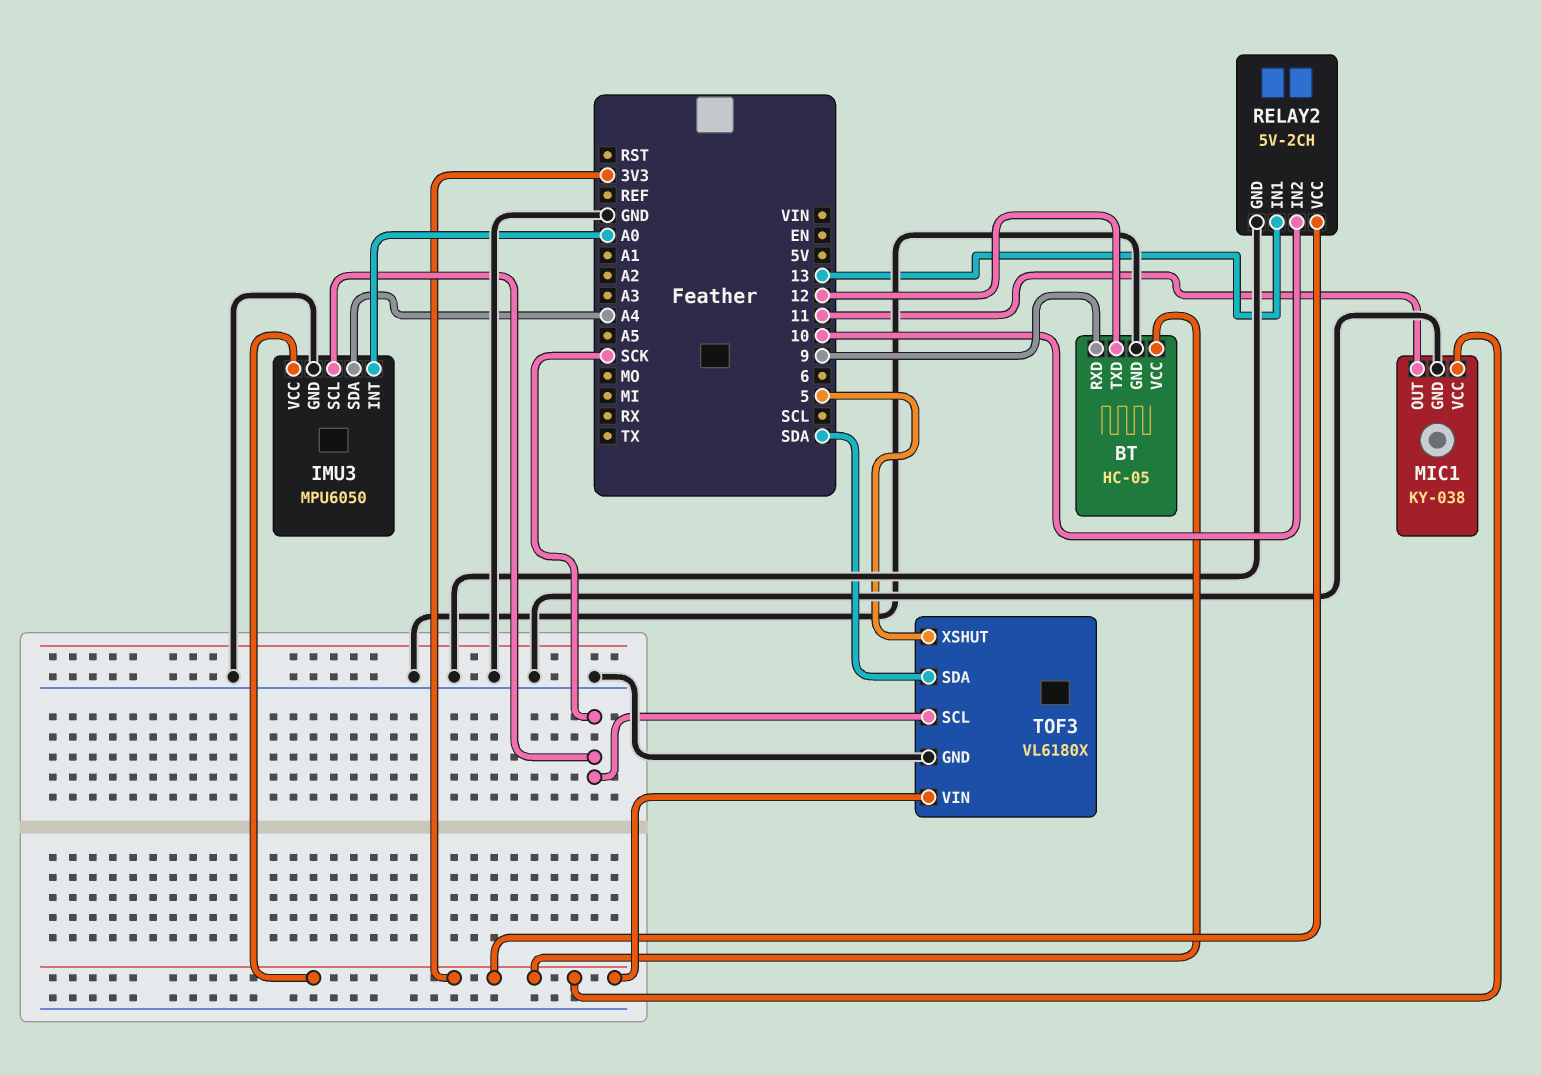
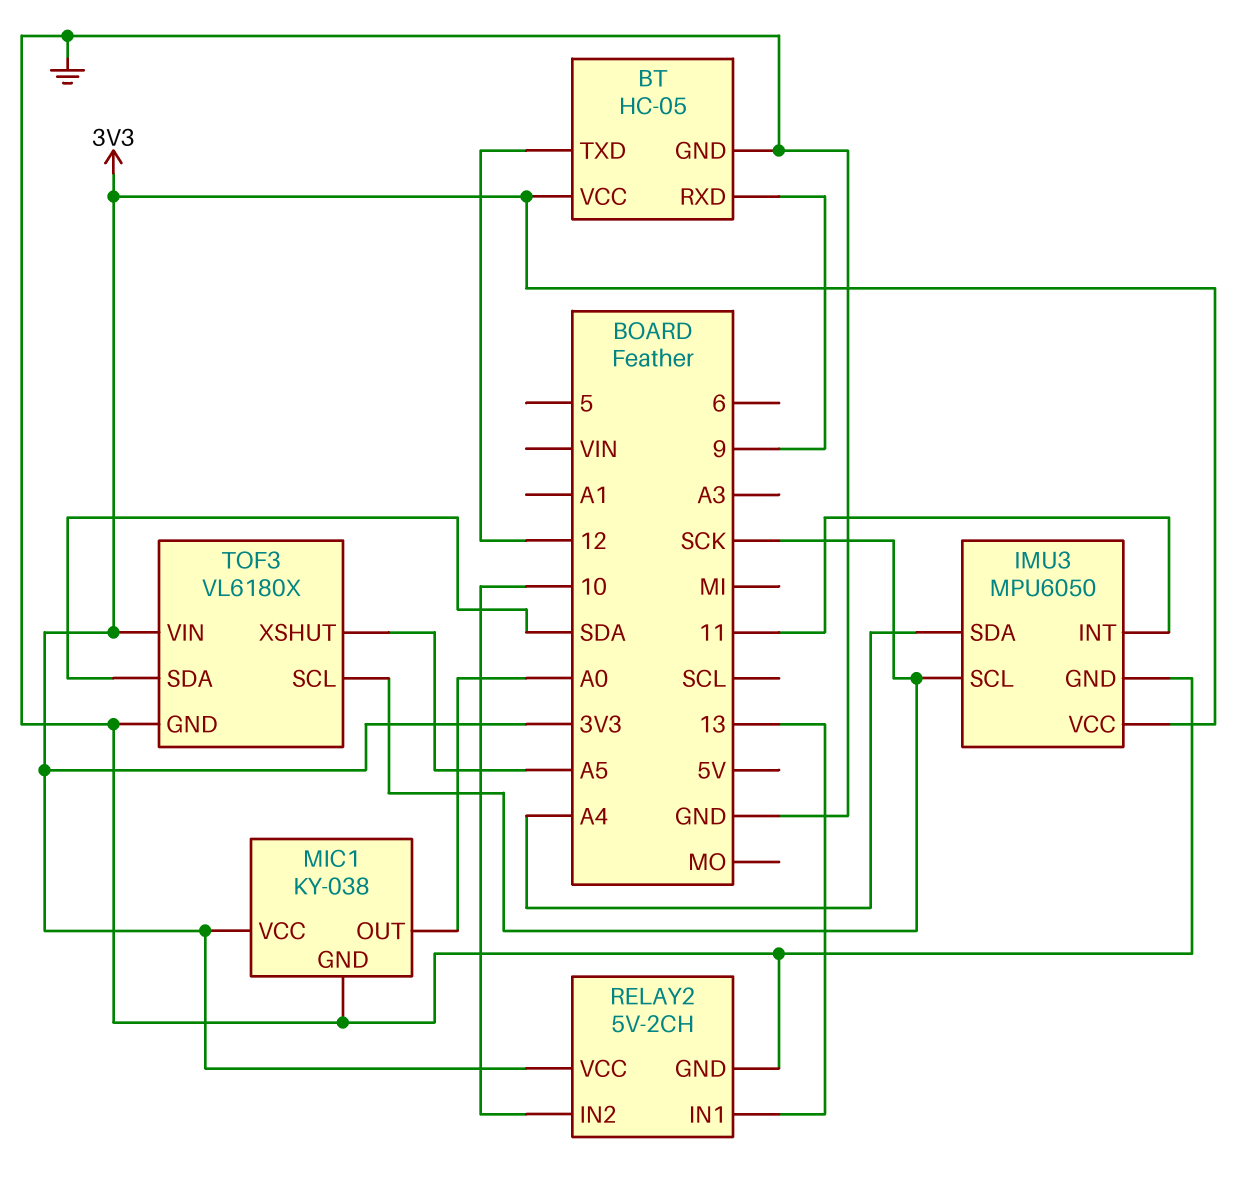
IMU3 pin INT: A0 -> 11
MIC1 pin OUT: 11 -> A0
TOF3 pin XSHUT: 5 -> A5

